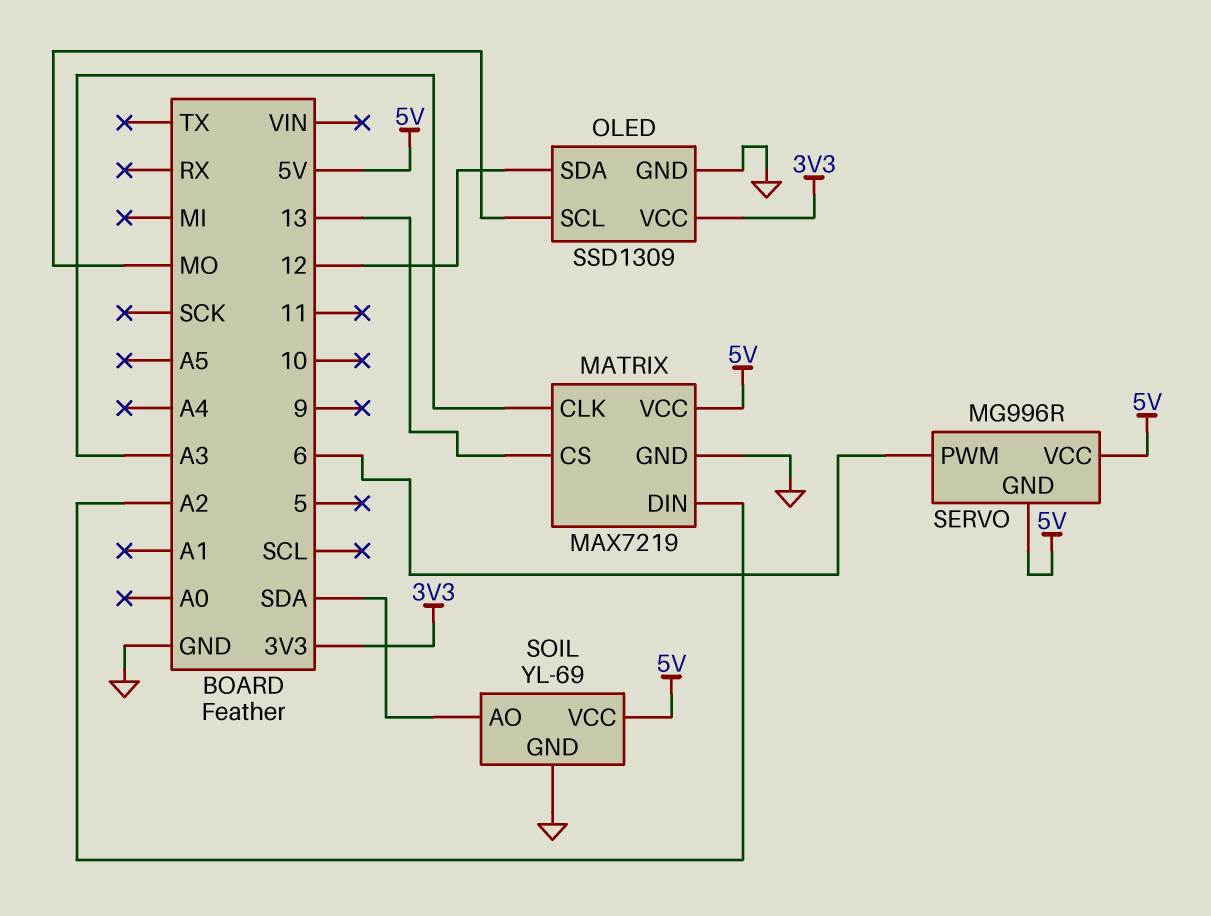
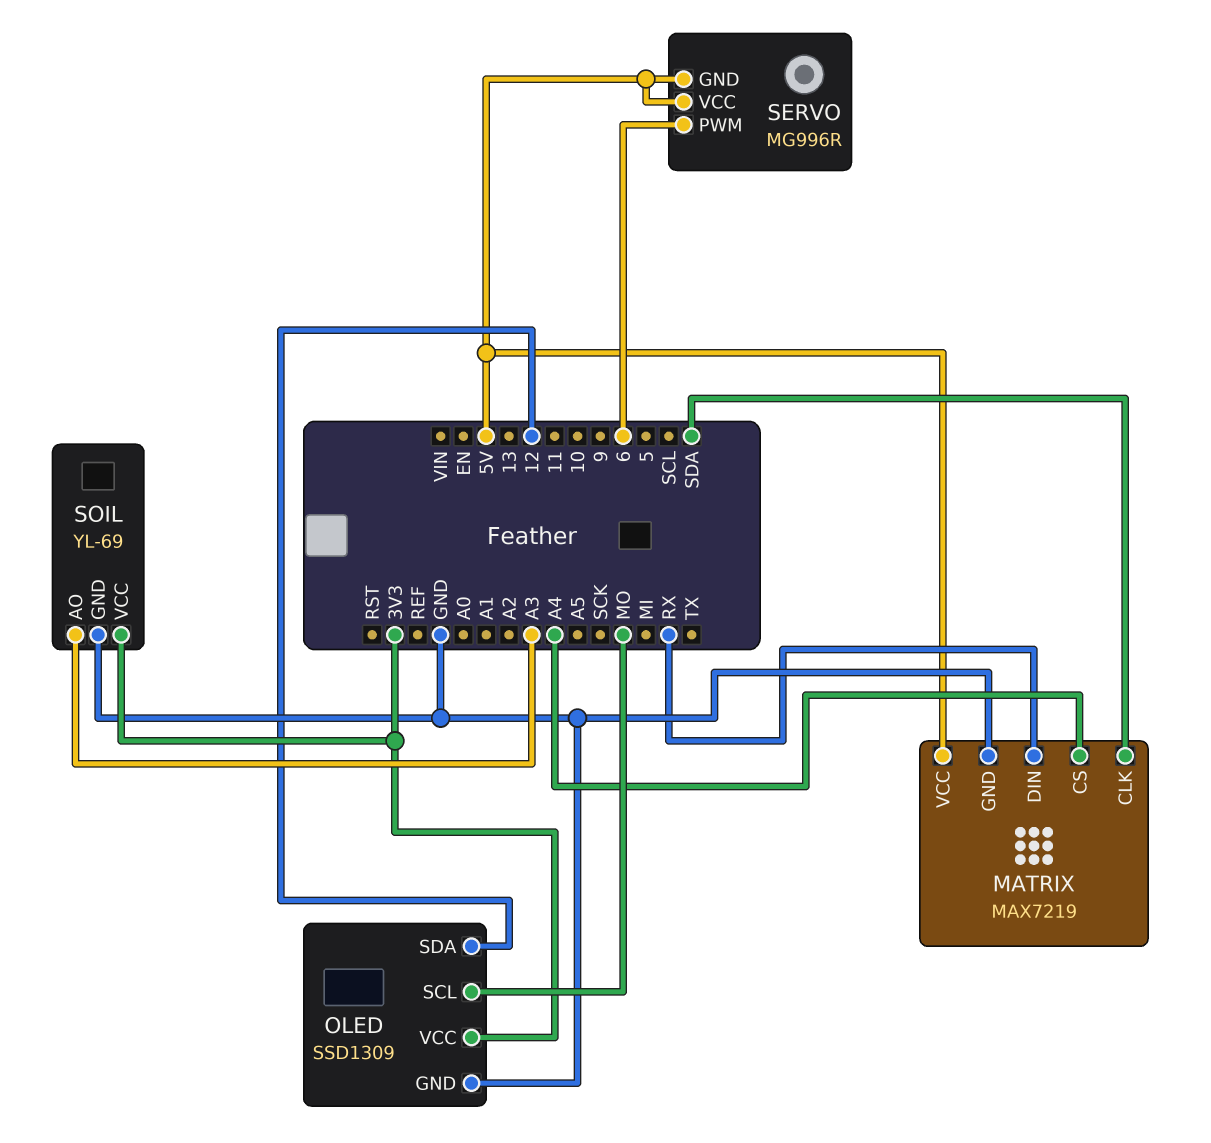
MATRIX pin CLK: A3 -> SDA
MATRIX pin CS: 13 -> A4
MATRIX pin DIN: A2 -> RX
SOIL pin AO: SDA -> A3
SOIL pin VCC: 5V -> 3V3

